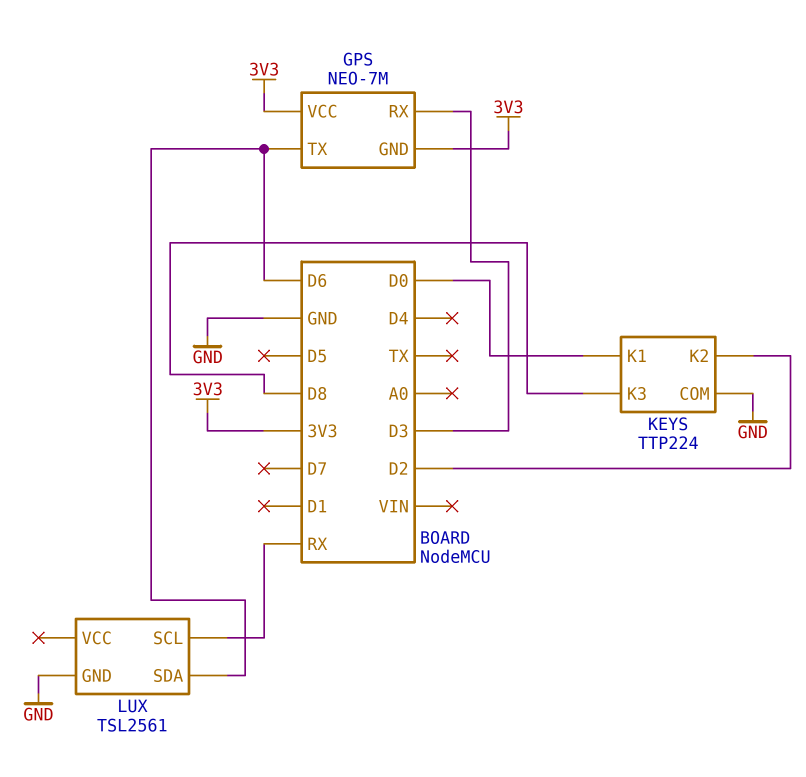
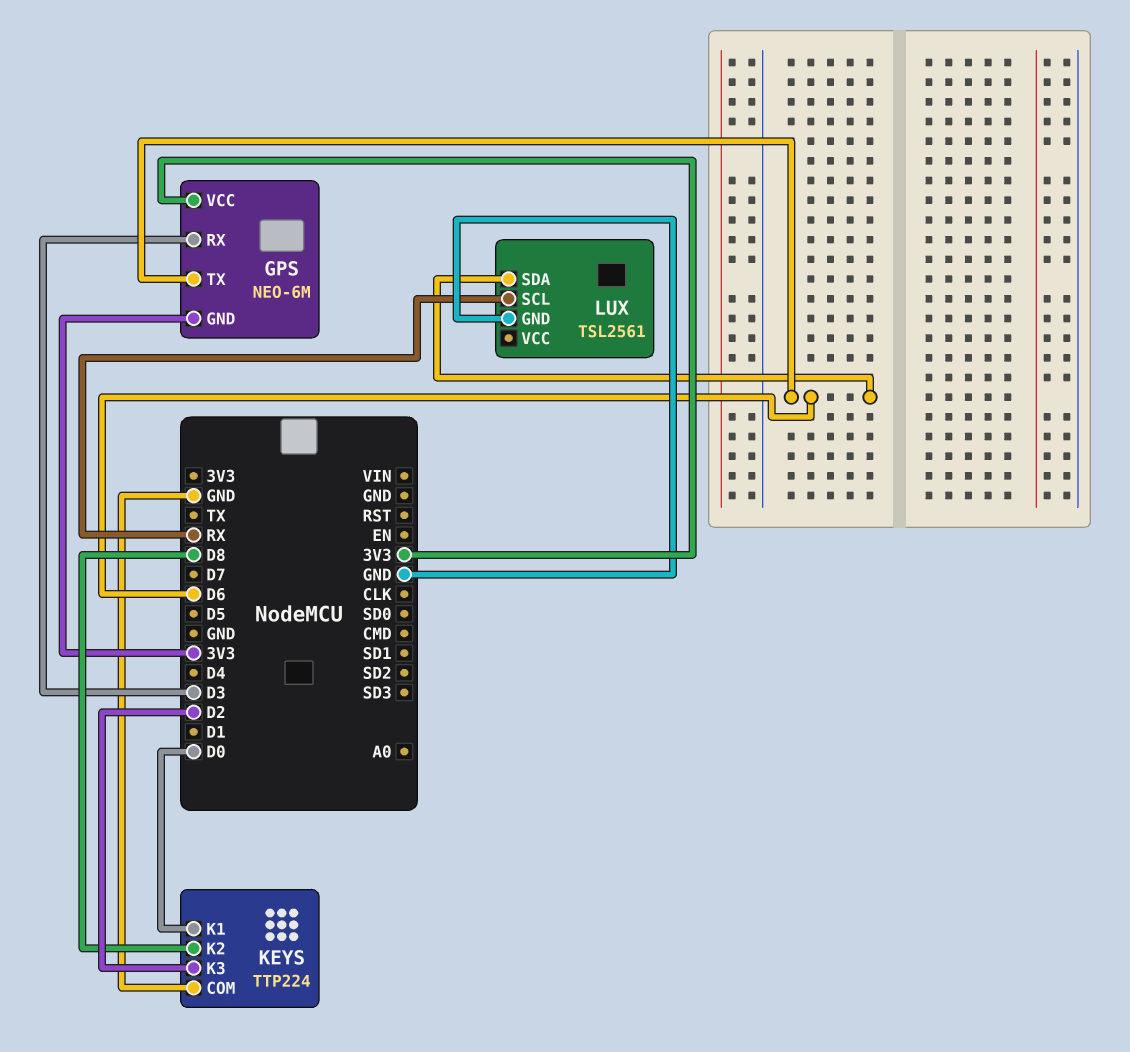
GPS: NEO-7M -> NEO-6M
KEYS pin K2: D2 -> D8
KEYS pin K3: D8 -> D2

